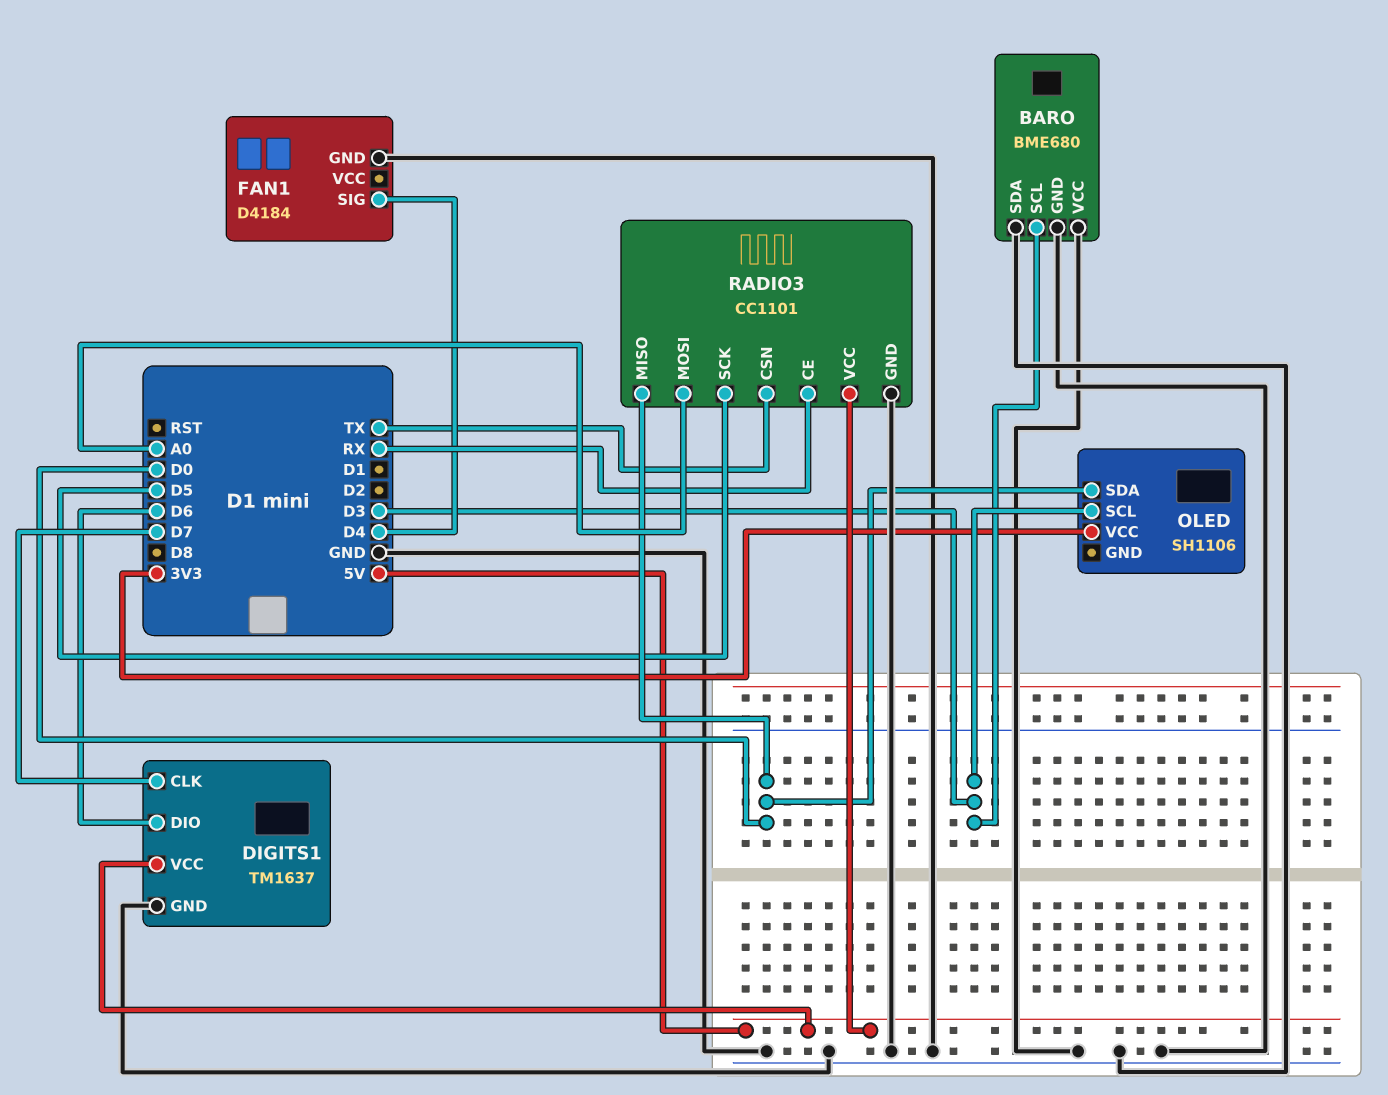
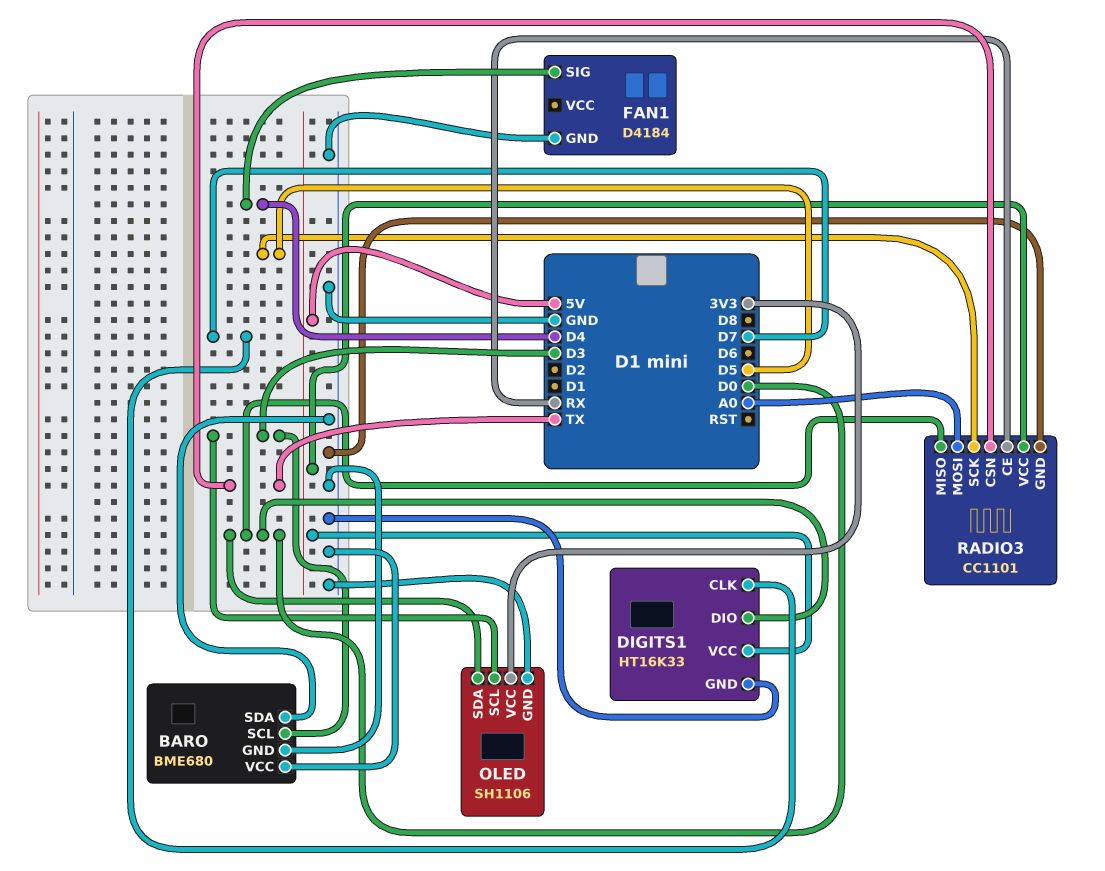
DIGITS1: TM1637 -> HT16K33
DIGITS1 pin DIO: D6 -> D0
OLED pin GND: none -> GND

